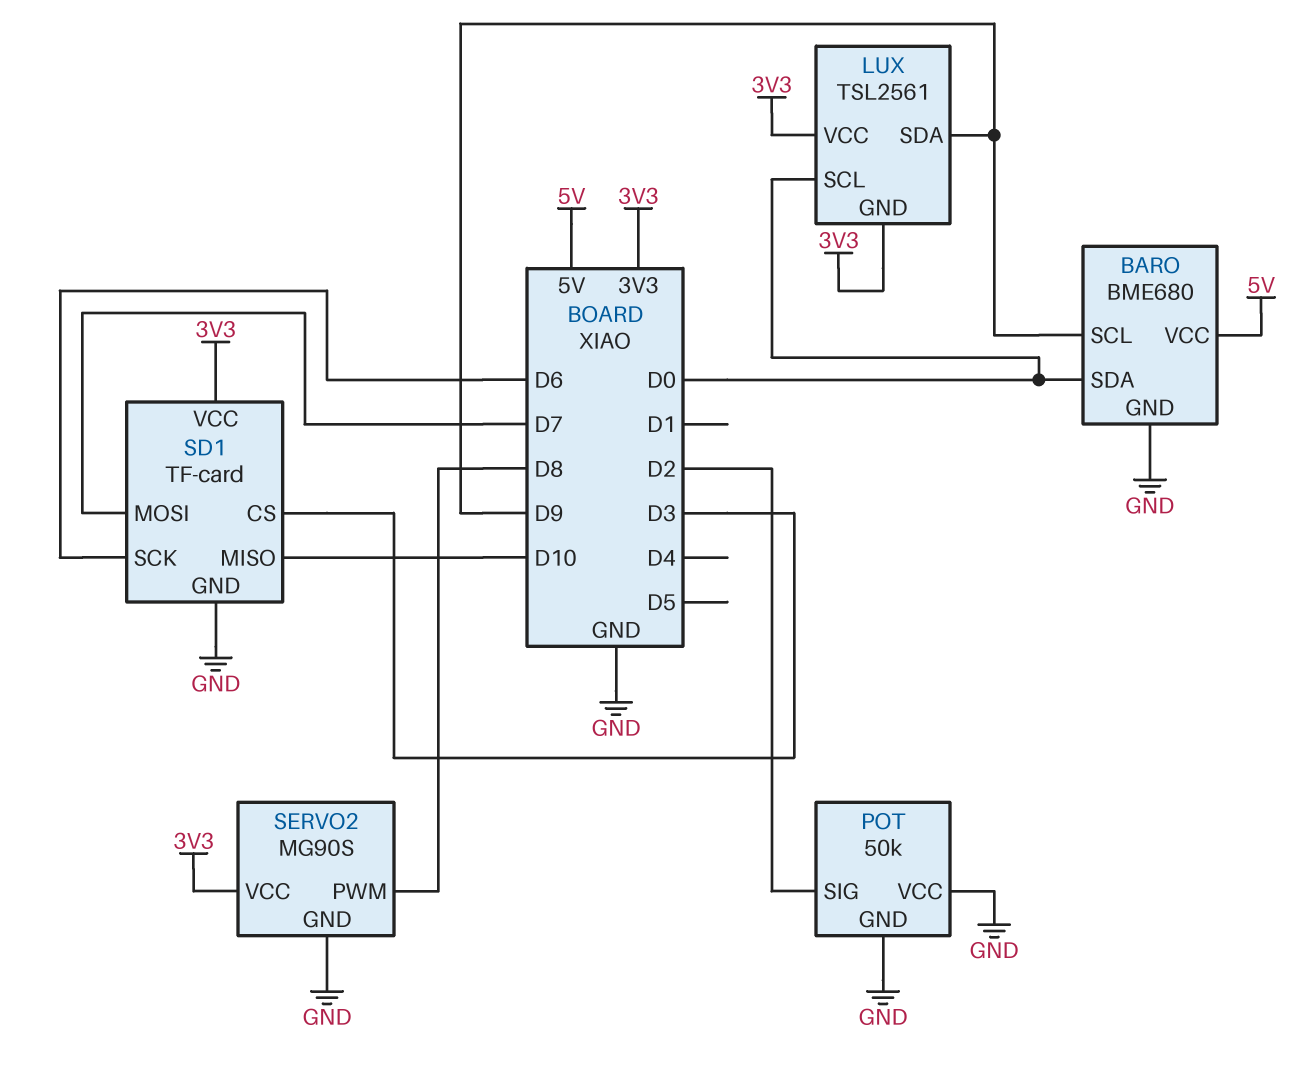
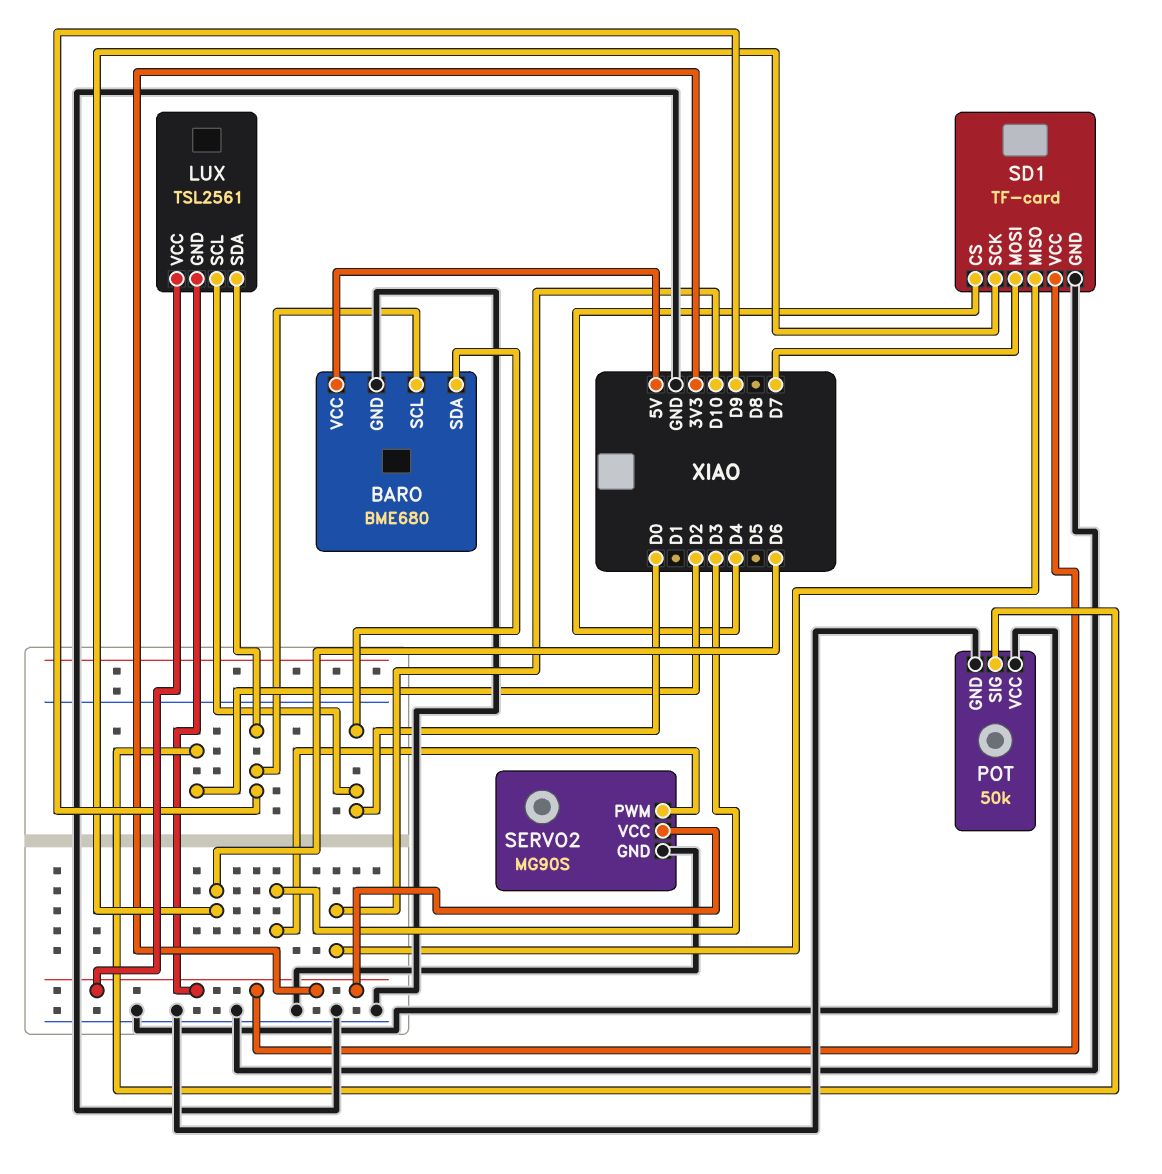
SD1 pin CS: D3 -> D4
SERVO2 pin PWM: D8 -> D3

